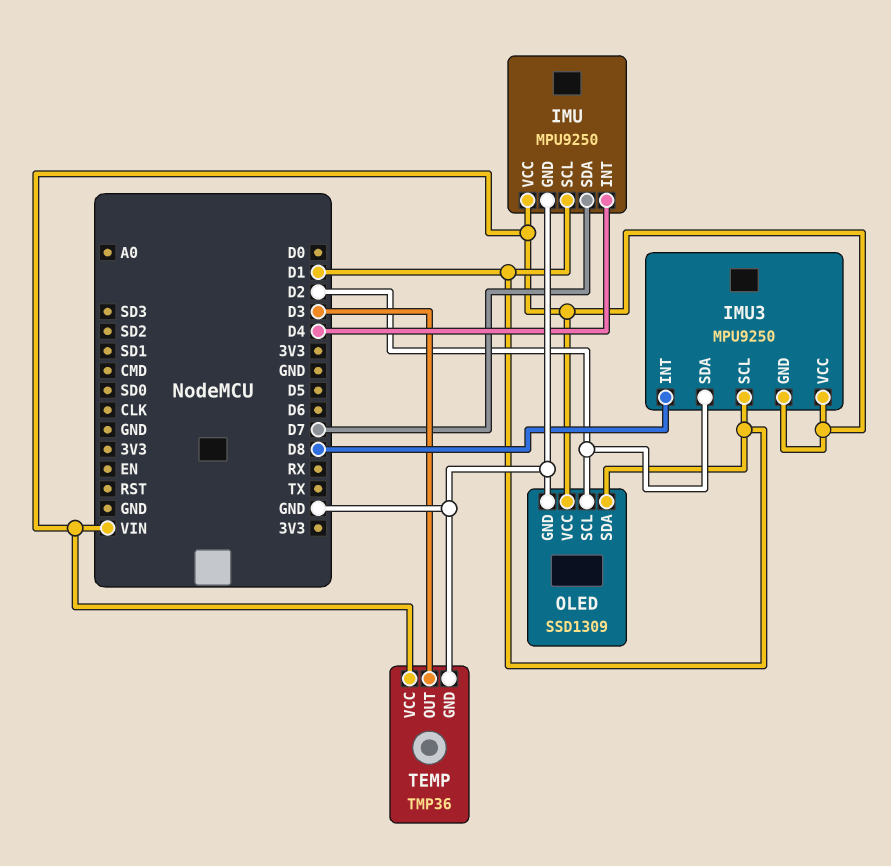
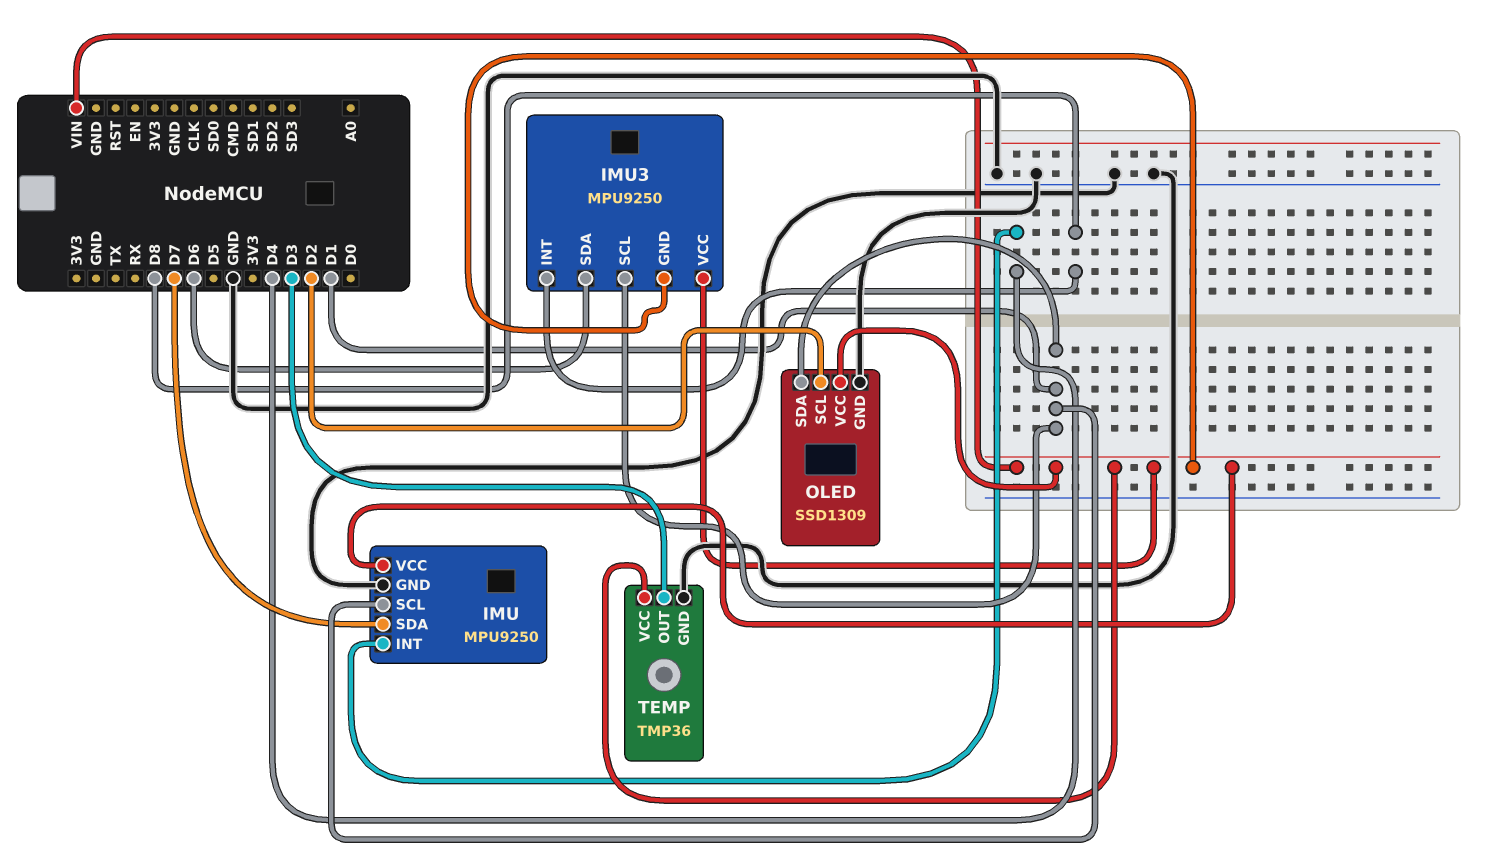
IMU3 pin SDA: D2 -> D6

